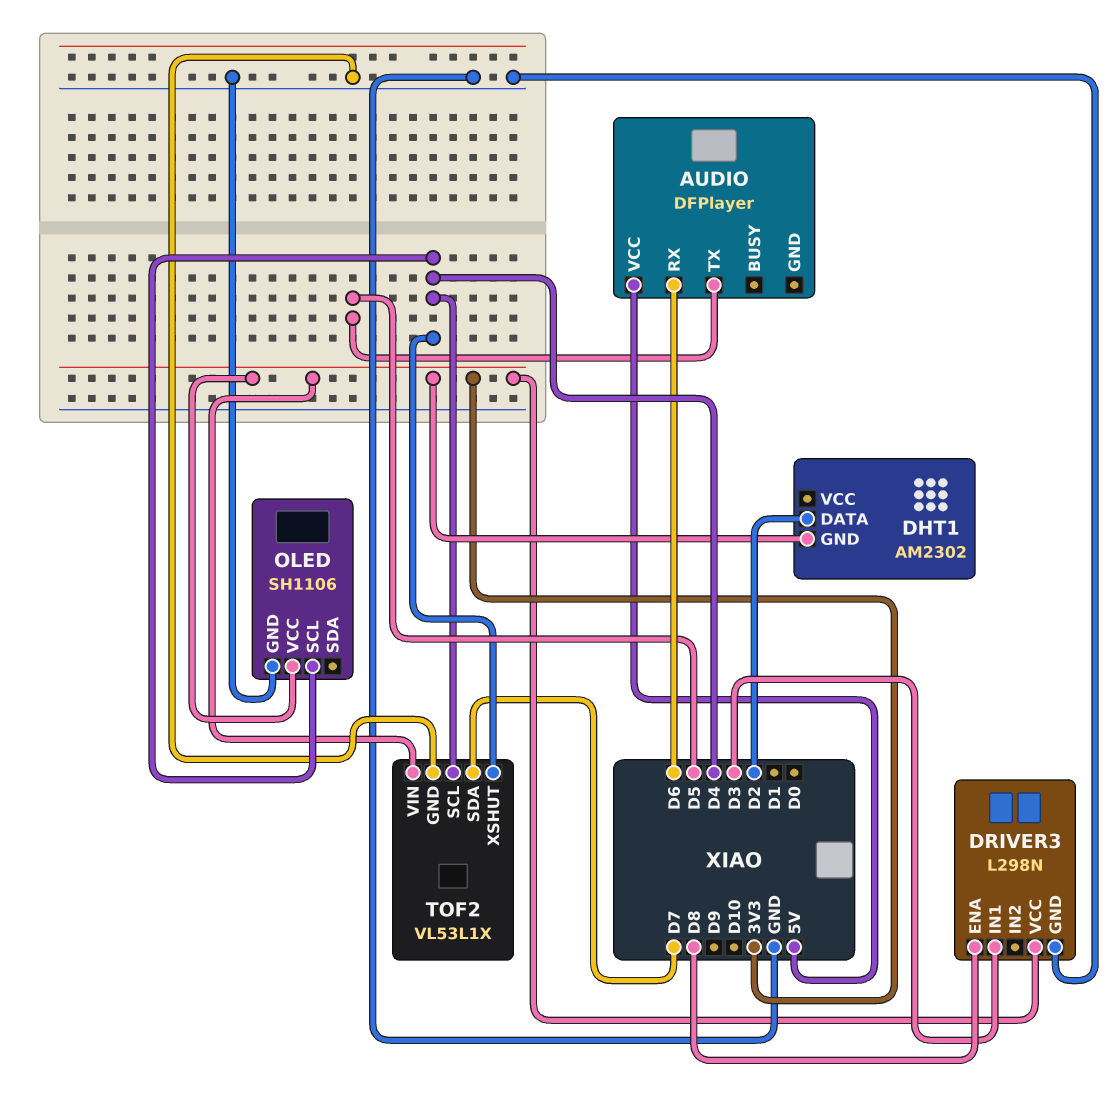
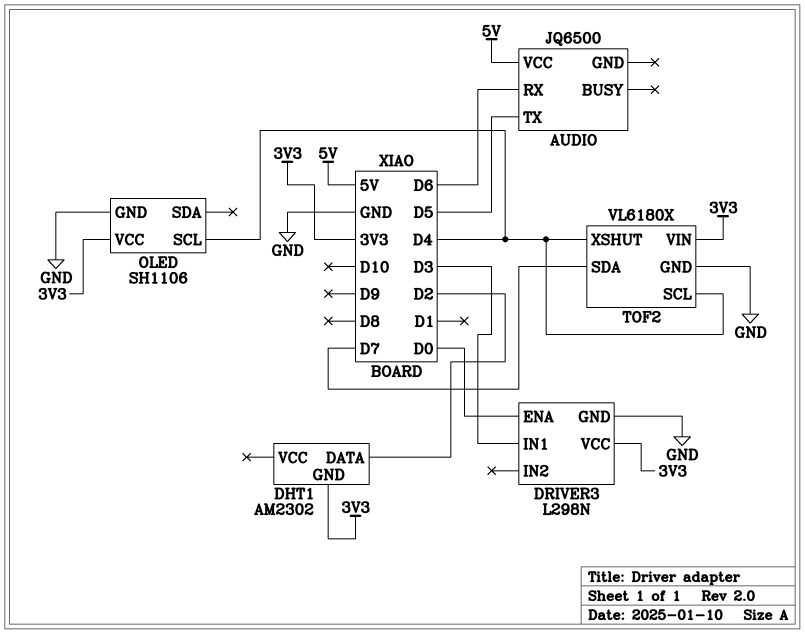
AUDIO: DFPlayer -> JQ6500
DRIVER3 pin ENA: D8 -> D0
TOF2: VL53L1X -> VL6180X

